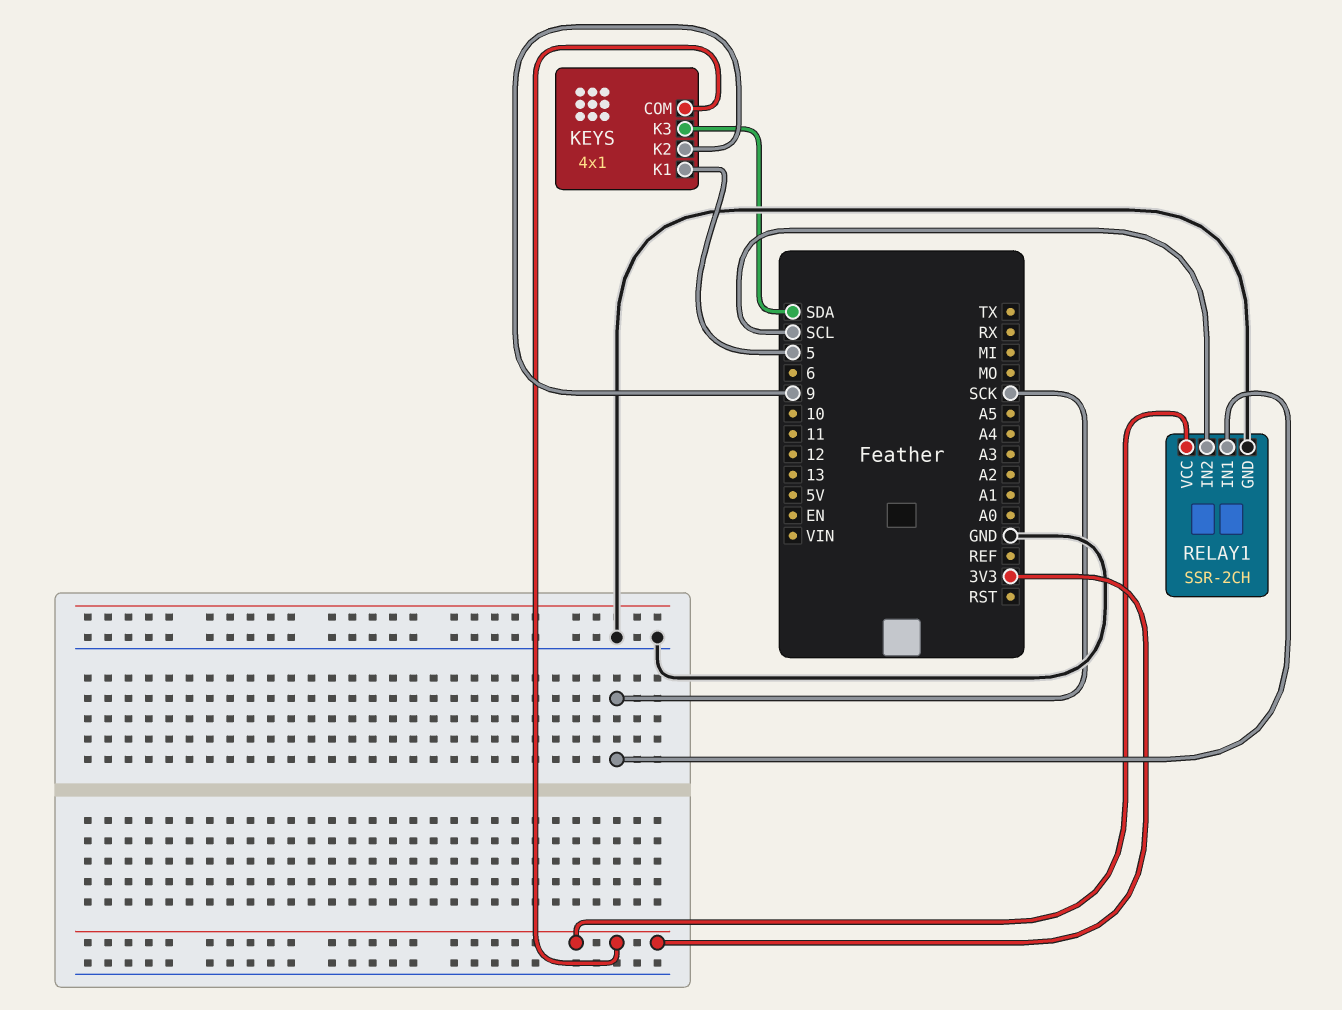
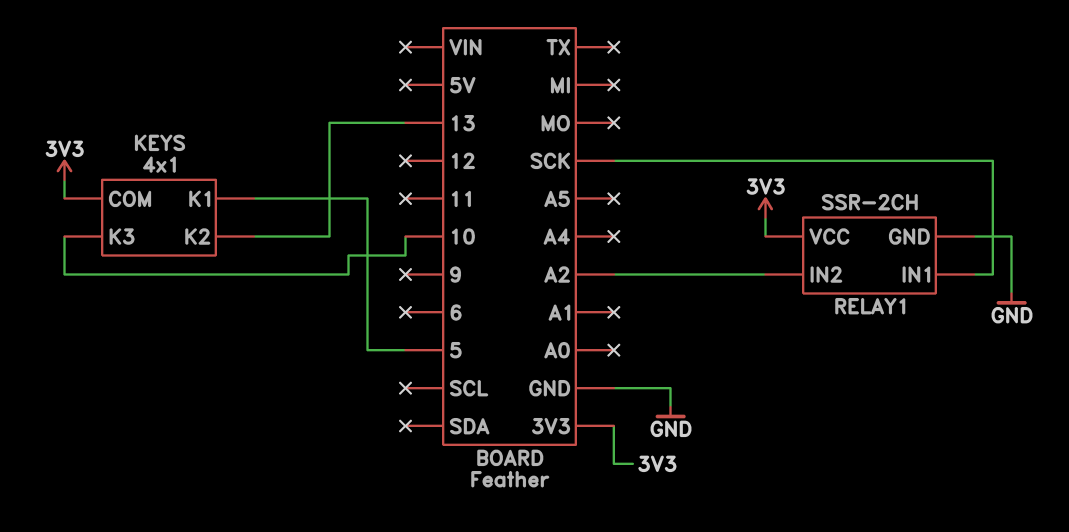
KEYS pin K2: 9 -> 13
KEYS pin K3: SDA -> 10
RELAY1 pin IN2: SCL -> A2

